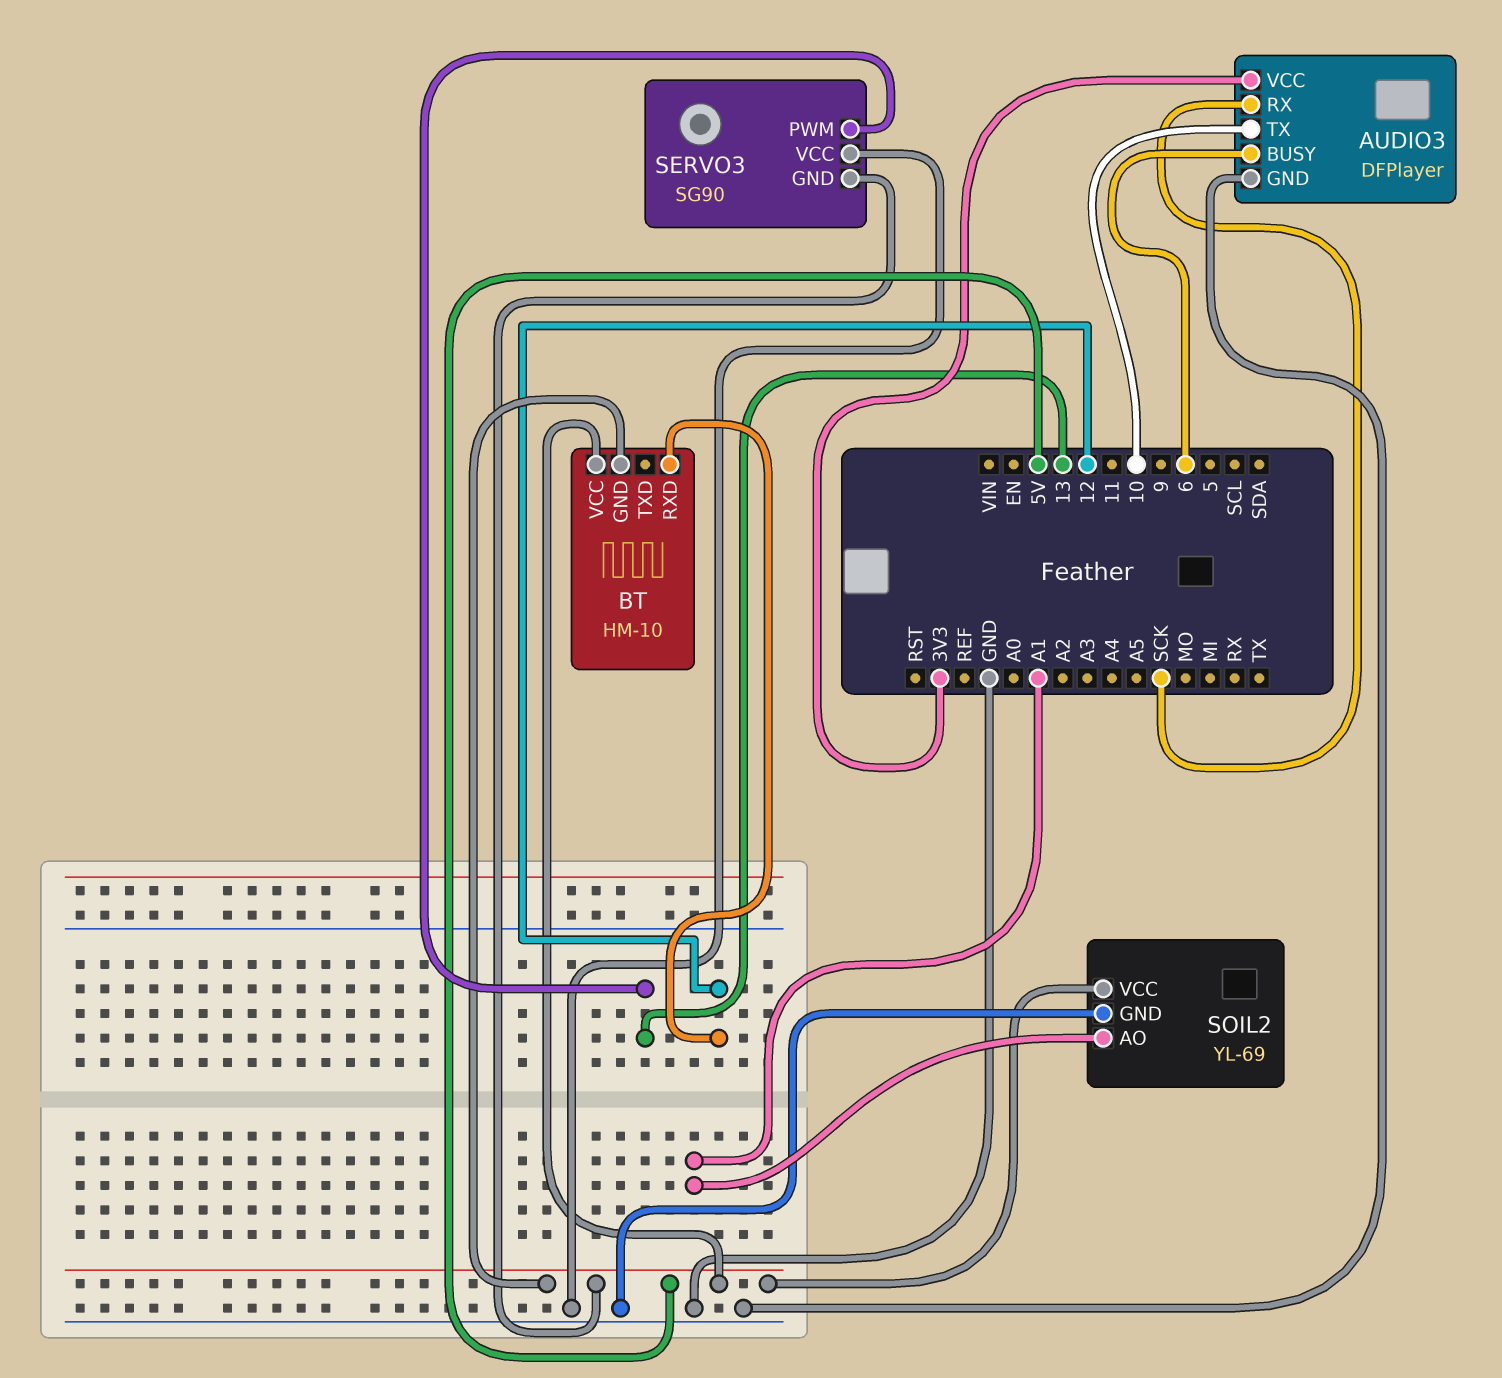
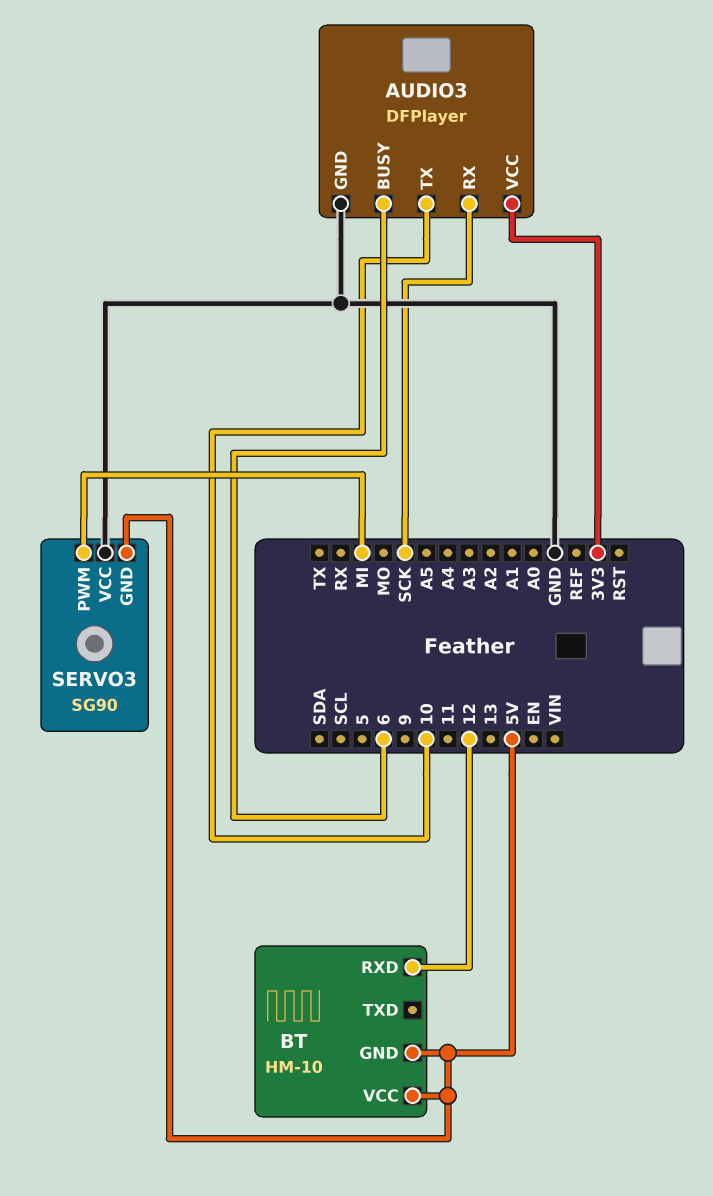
SERVO3 pin PWM: 13 -> MI
SOIL2: YL-69 -> none
SOIL2 pin AO: A1 -> none
SOIL2 pin GND: GND -> none
SOIL2 pin VCC: 5V -> none

